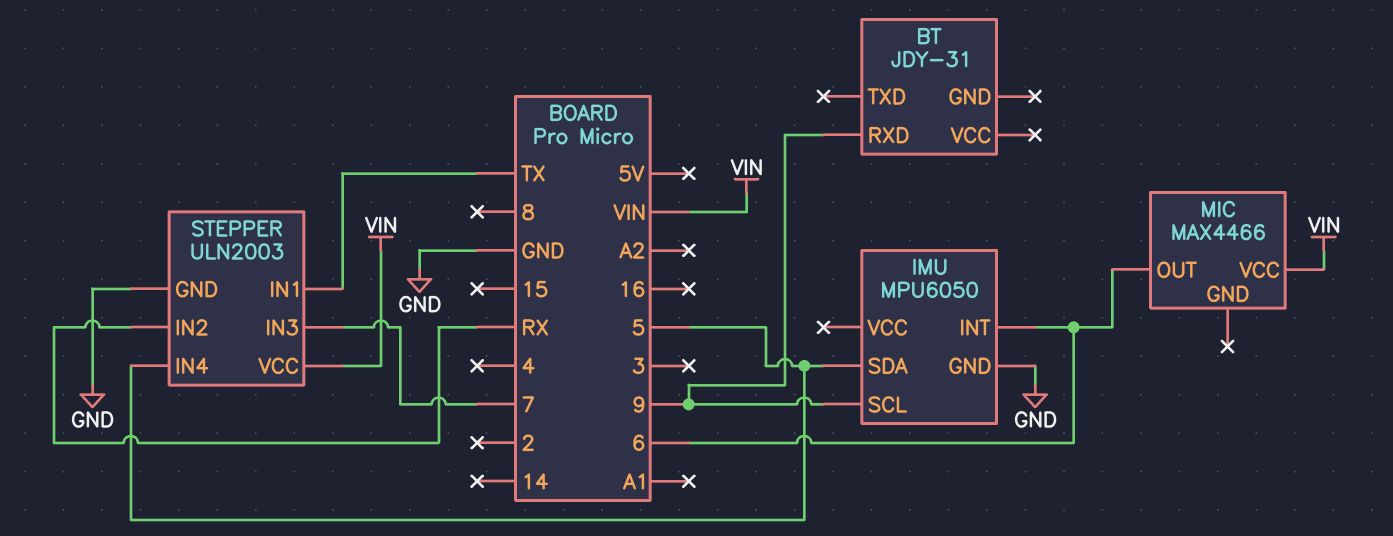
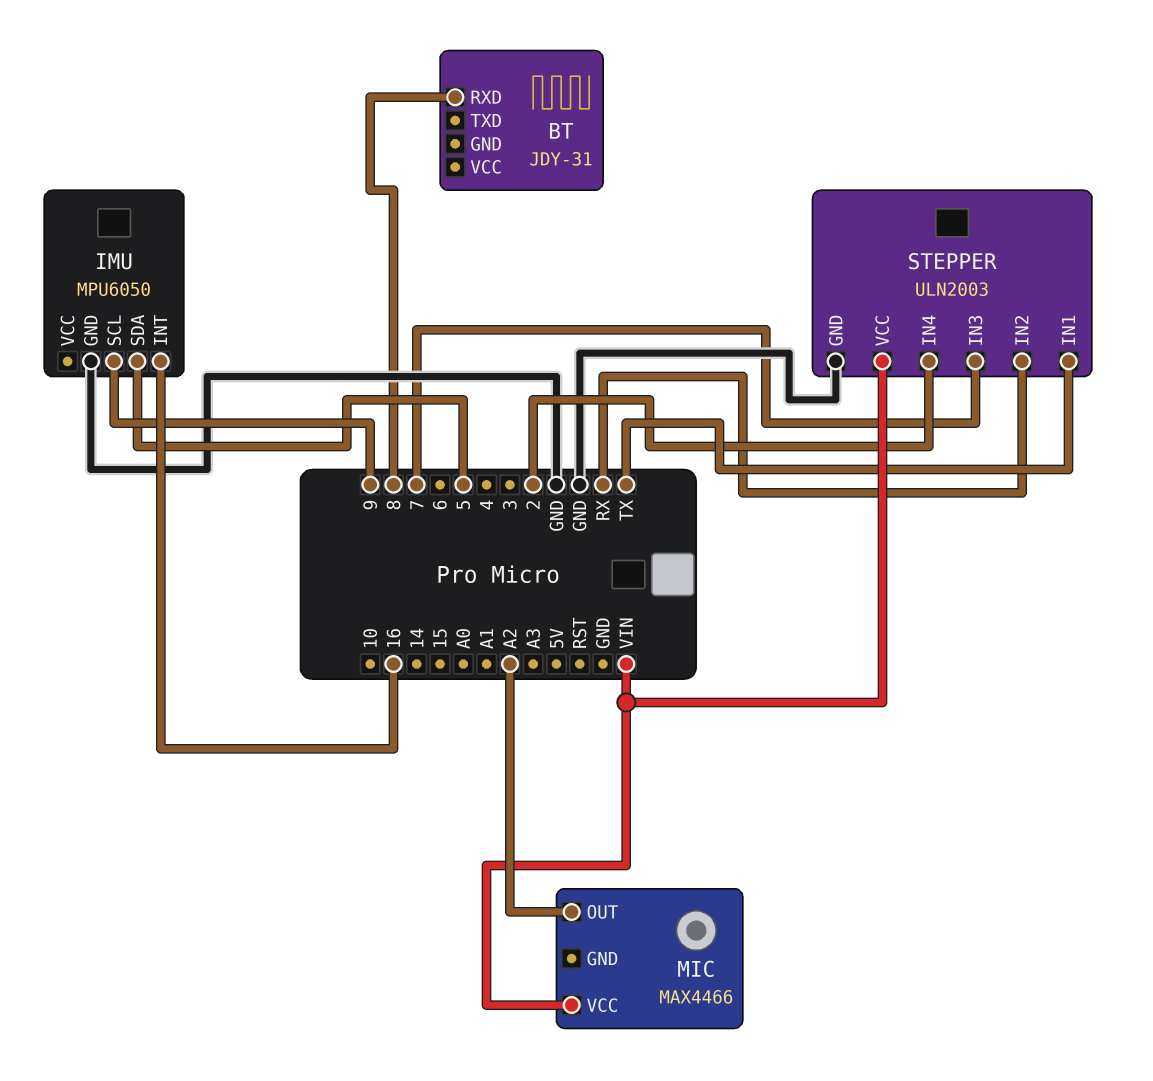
BT pin RXD: 9 -> 8
IMU pin INT: 6 -> 16
MIC pin OUT: 6 -> A2
STEPPER pin IN4: 5 -> 2

